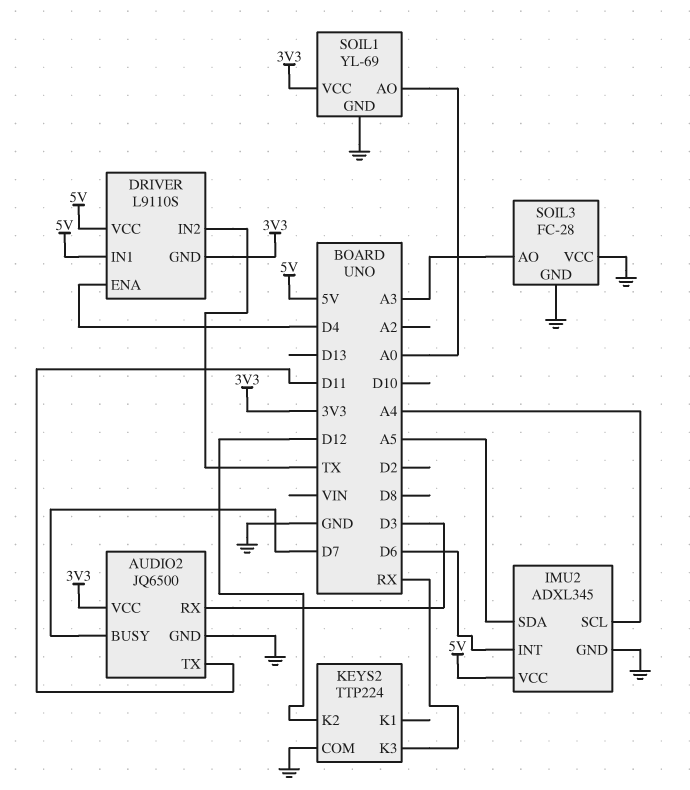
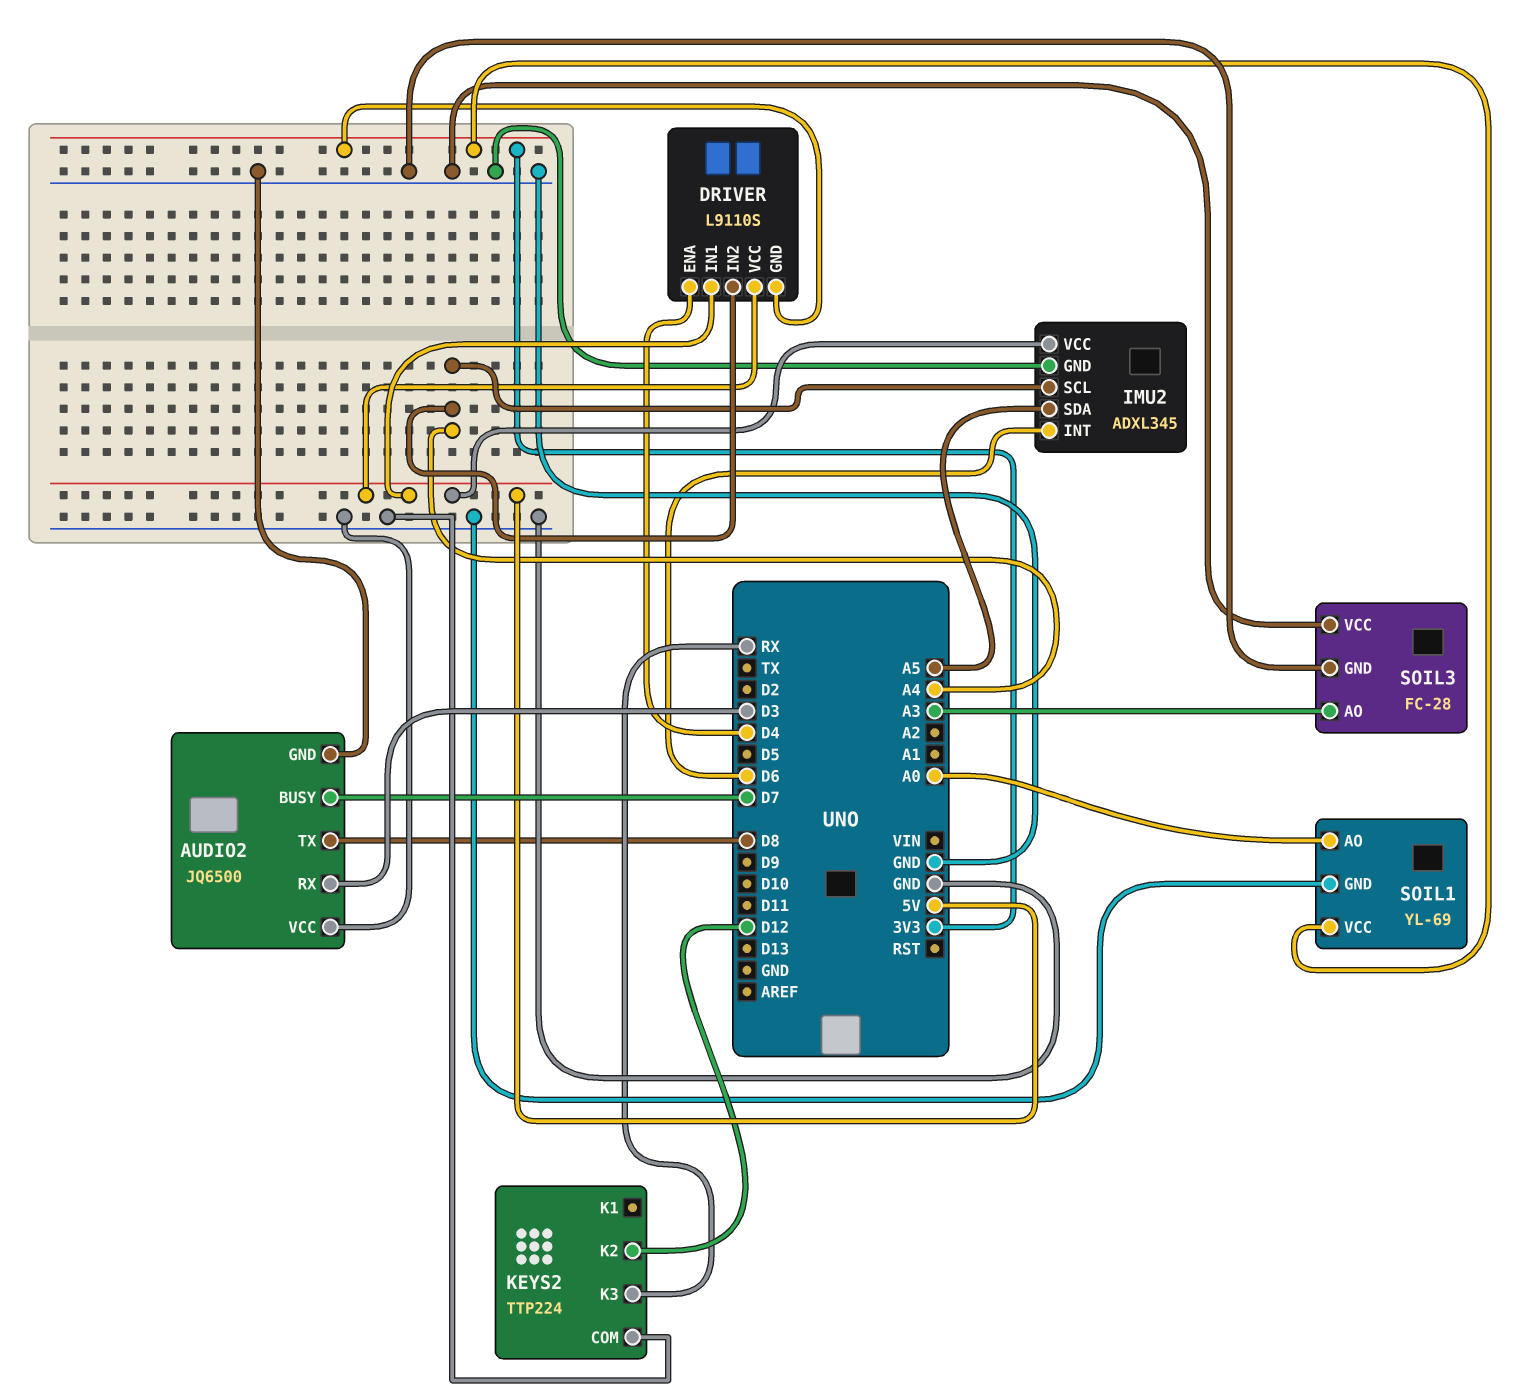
AUDIO2 pin TX: D11 -> D8
AUDIO2 pin VCC: 3V3 -> GND
DRIVER pin IN2: TX -> A4

